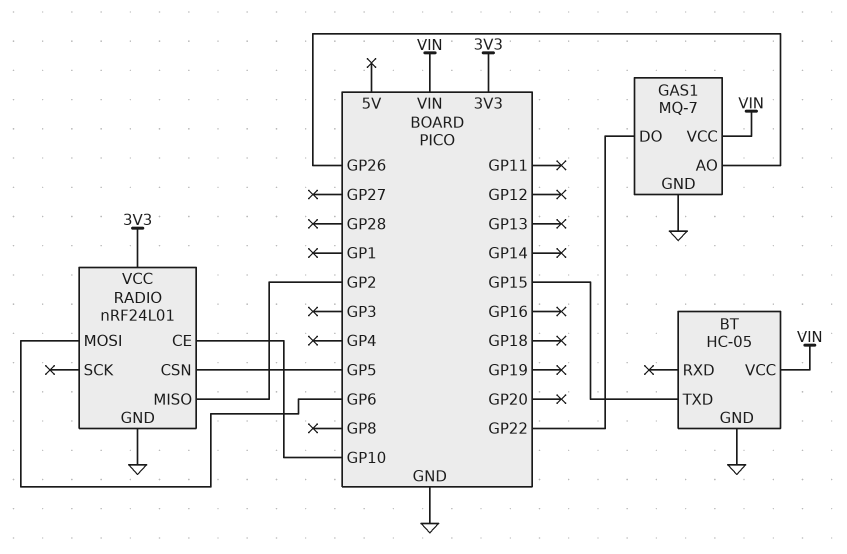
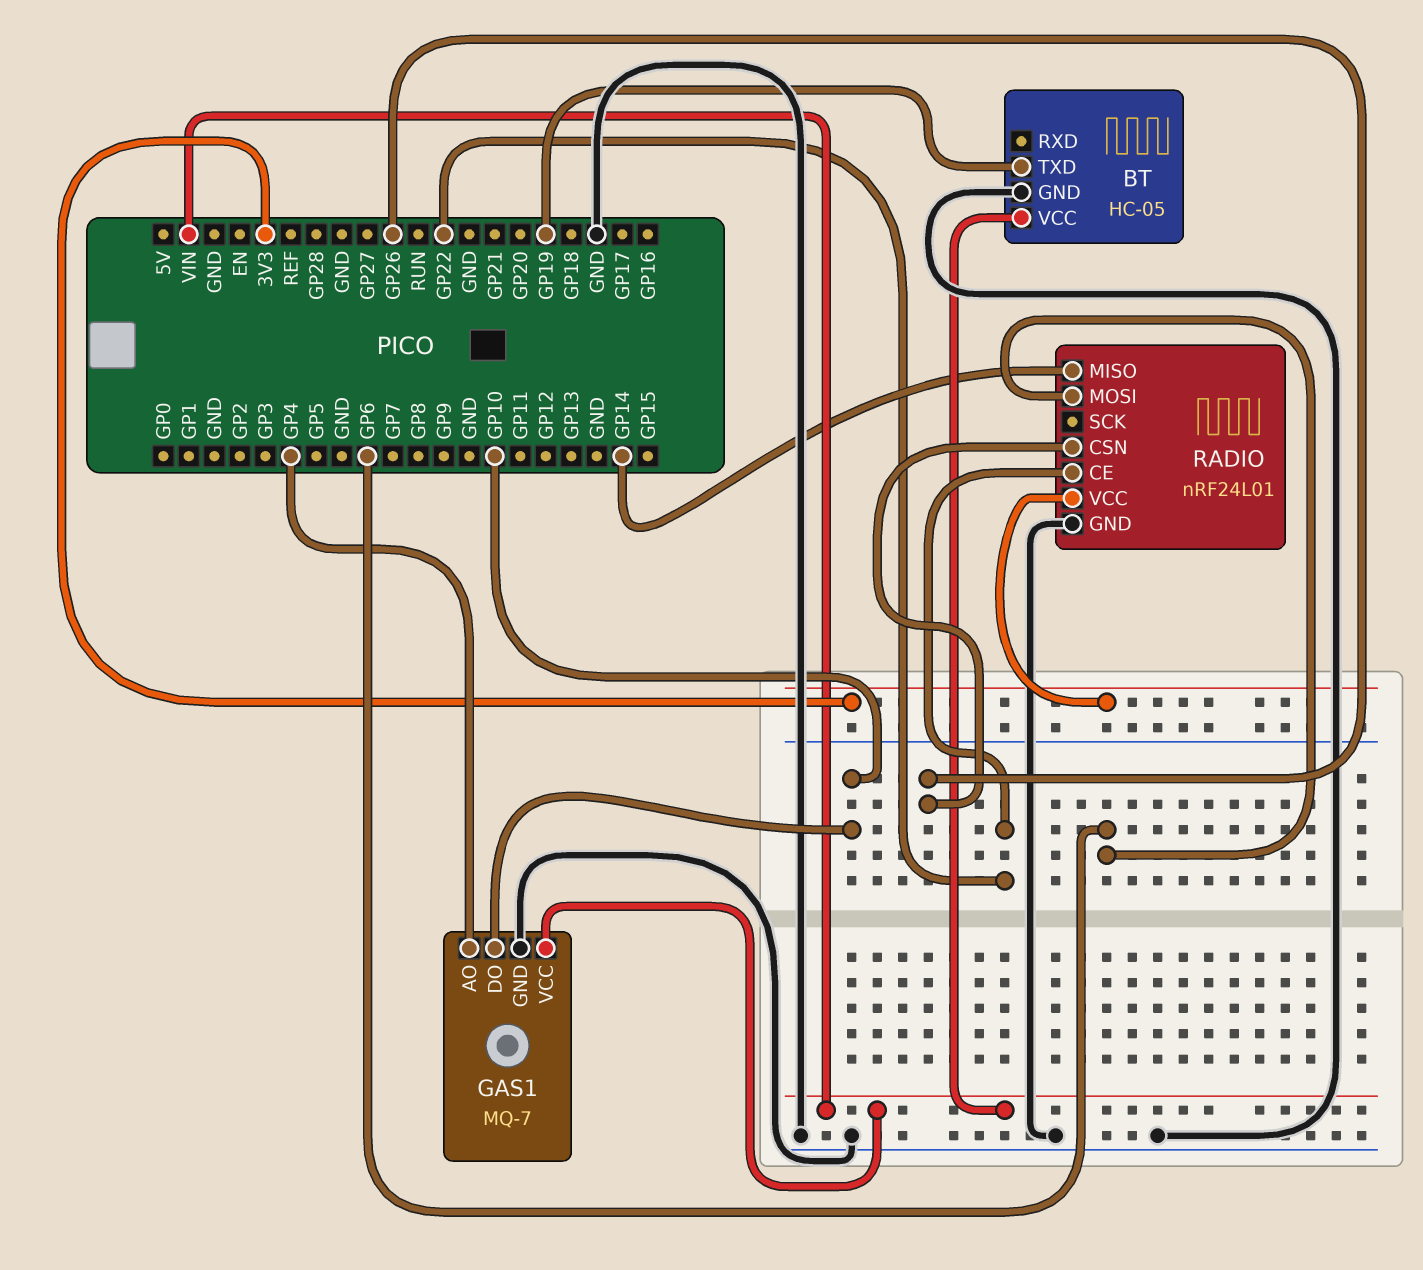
BT pin TXD: GP15 -> GP19
GAS1 pin AO: GP26 -> GP4
GAS1 pin DO: GP22 -> GP10
RADIO pin CE: GP10 -> GP22
RADIO pin CSN: GP5 -> GP26
RADIO pin MISO: GP2 -> GP14

